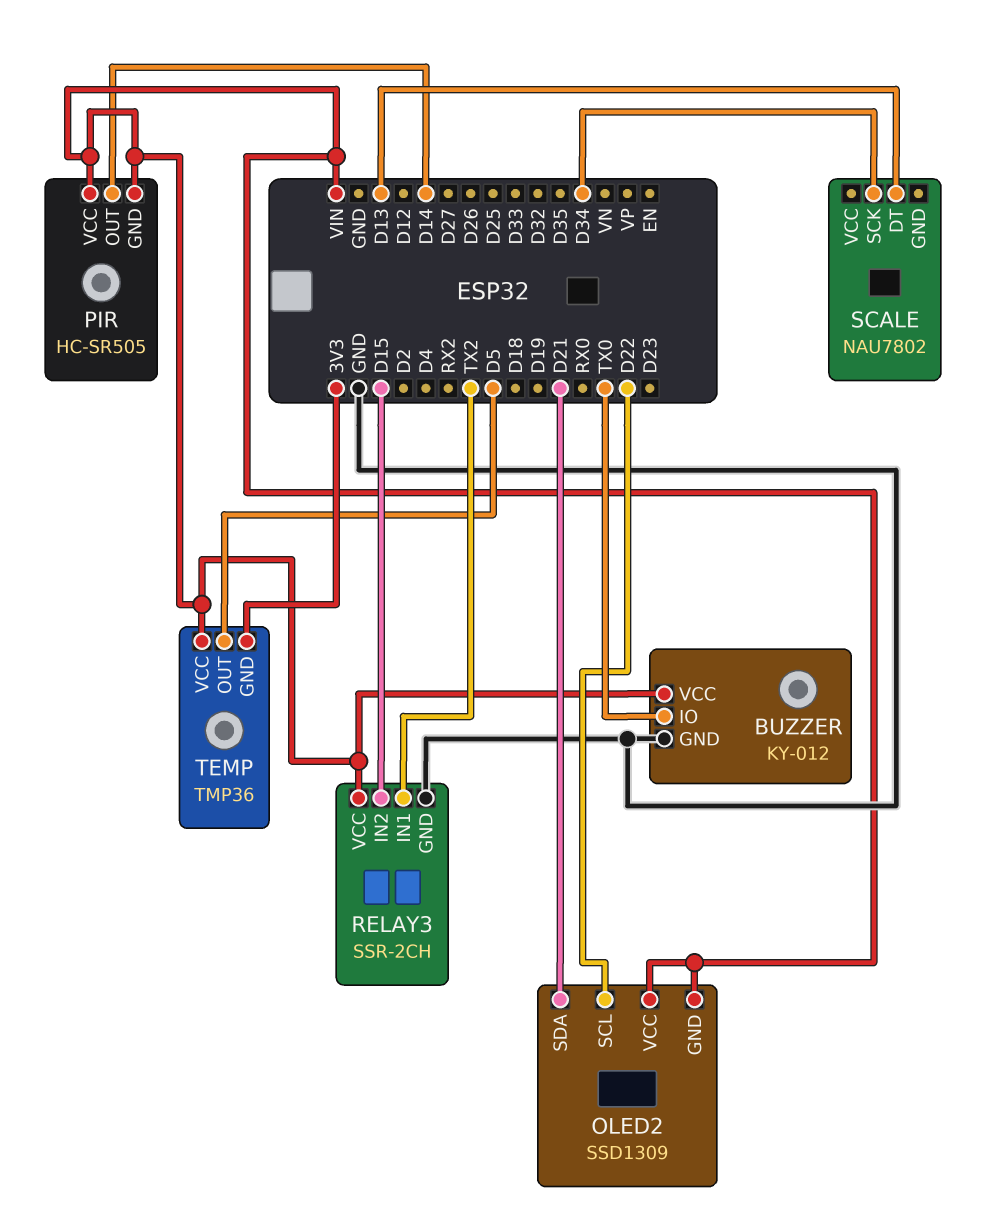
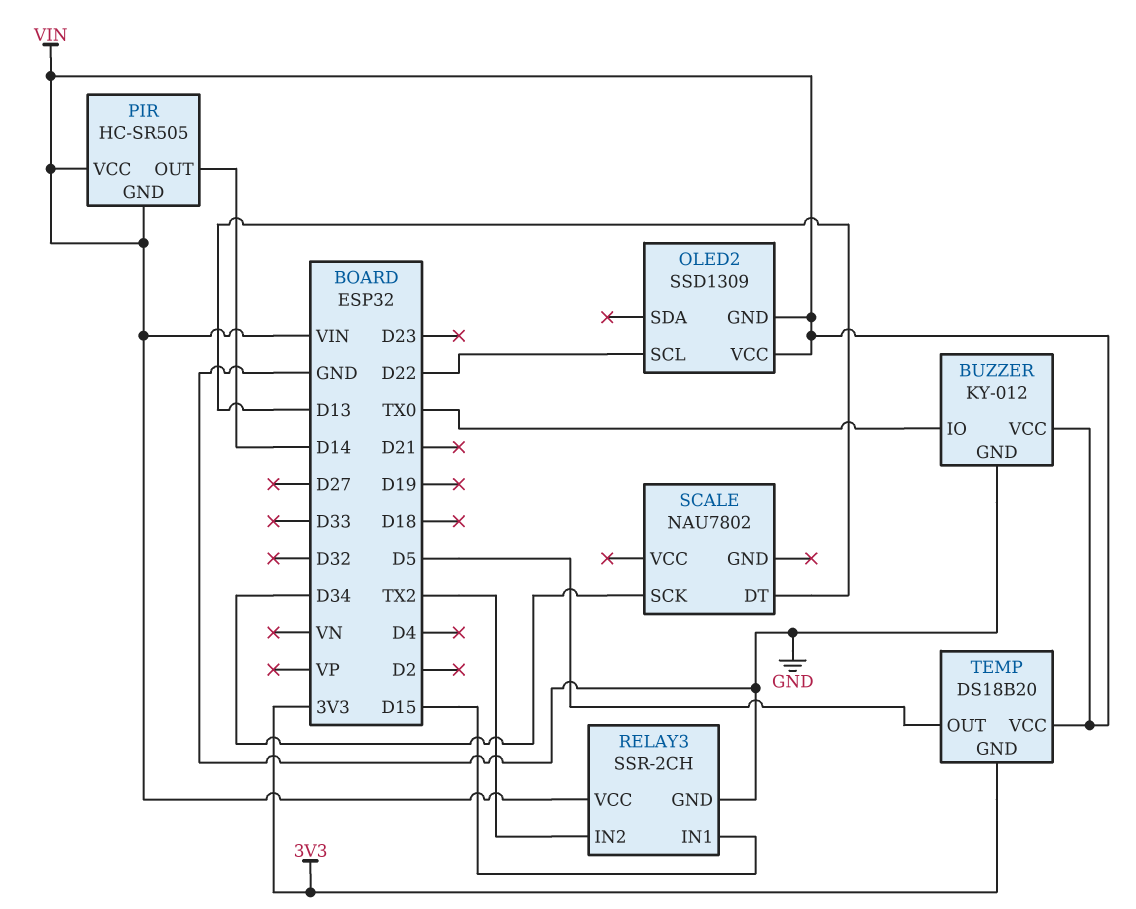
OLED2 pin SDA: D21 -> none
RELAY3 pin IN1: TX2 -> D15
RELAY3 pin IN2: D15 -> TX2
TEMP: TMP36 -> DS18B20

